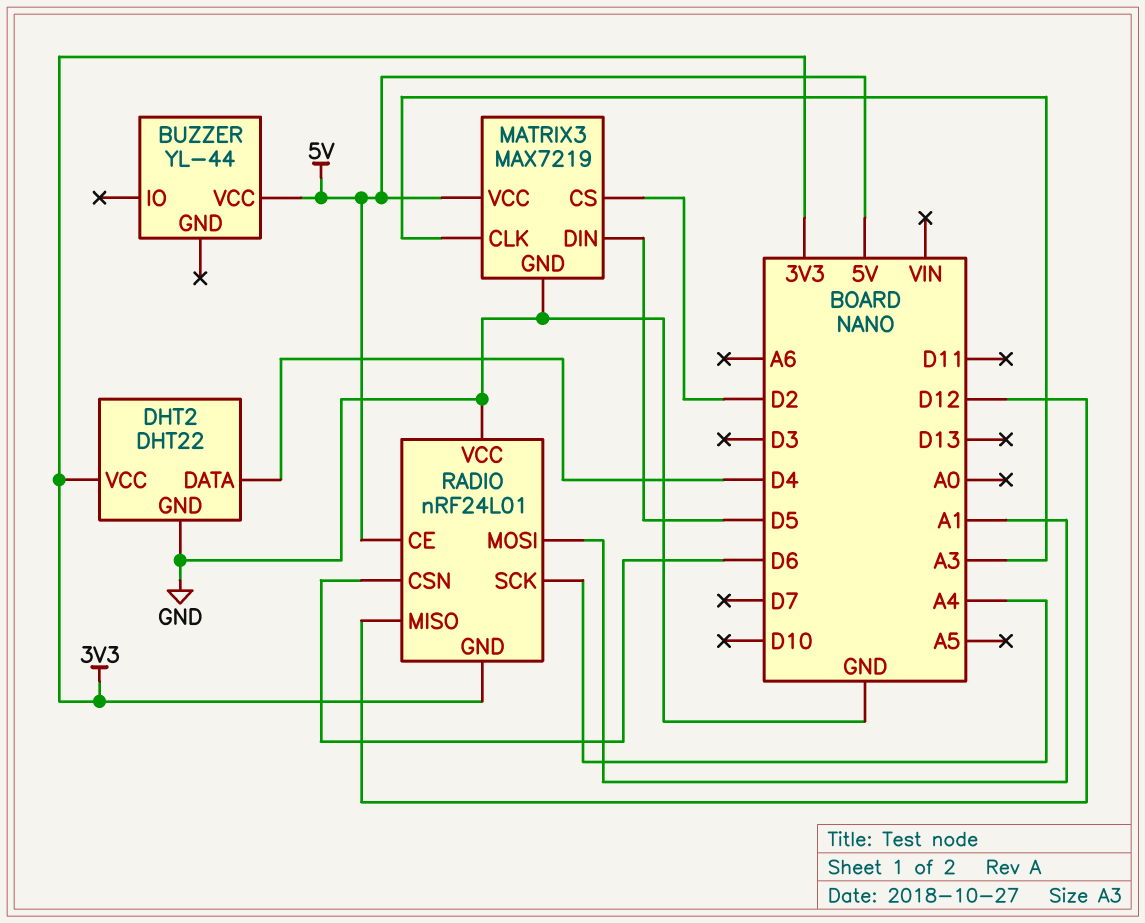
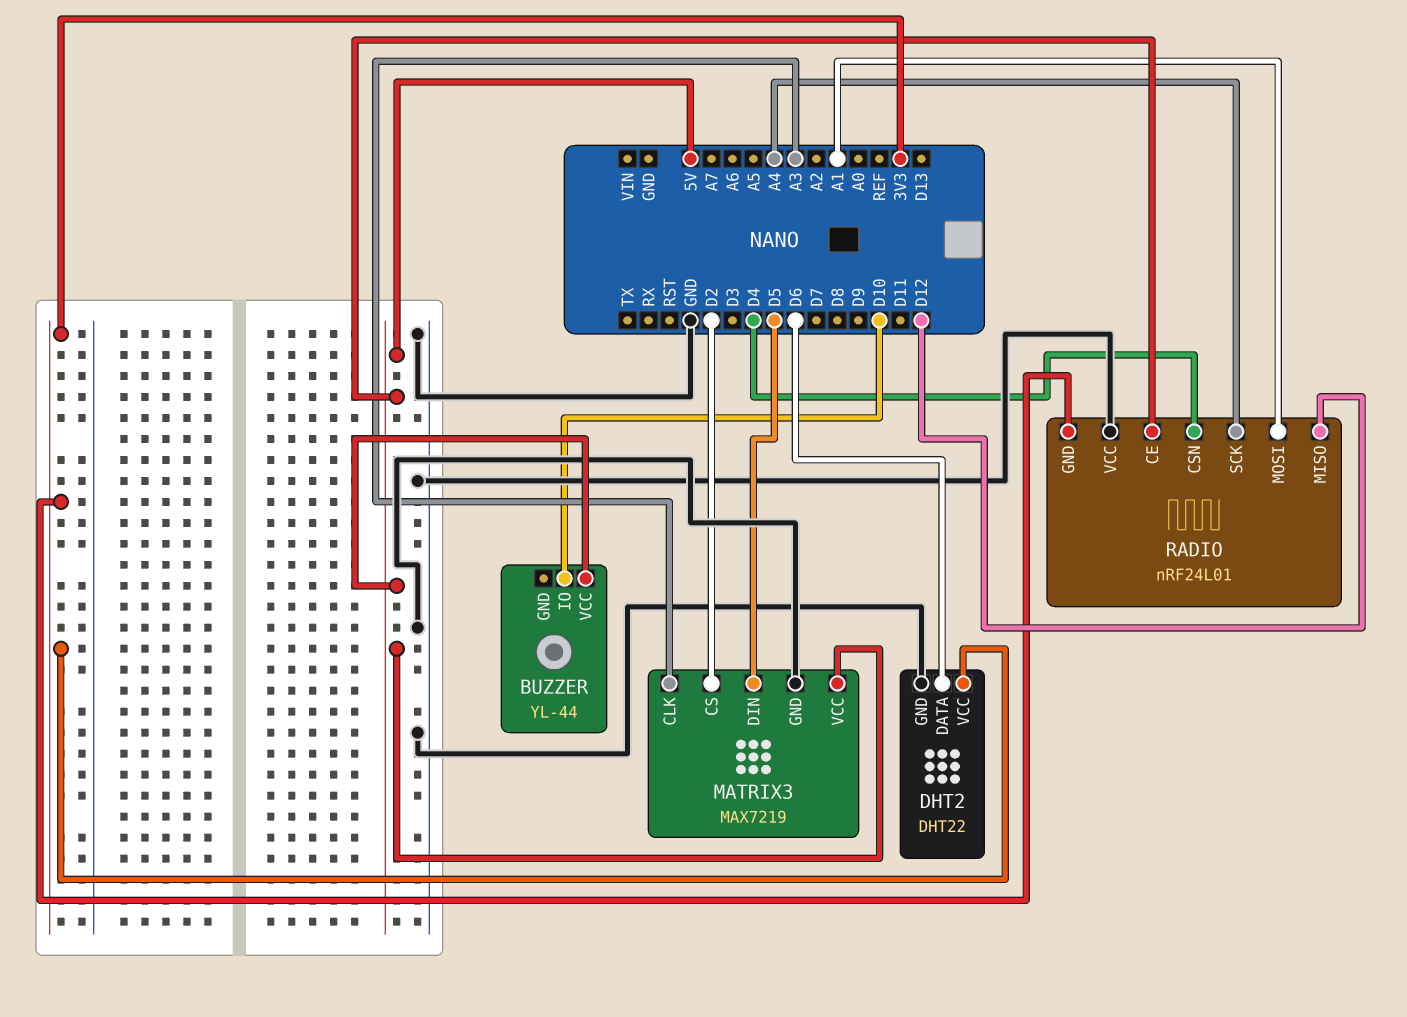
BUZZER pin IO: none -> D10
DHT2 pin DATA: D4 -> D6
RADIO pin CSN: D6 -> D4

